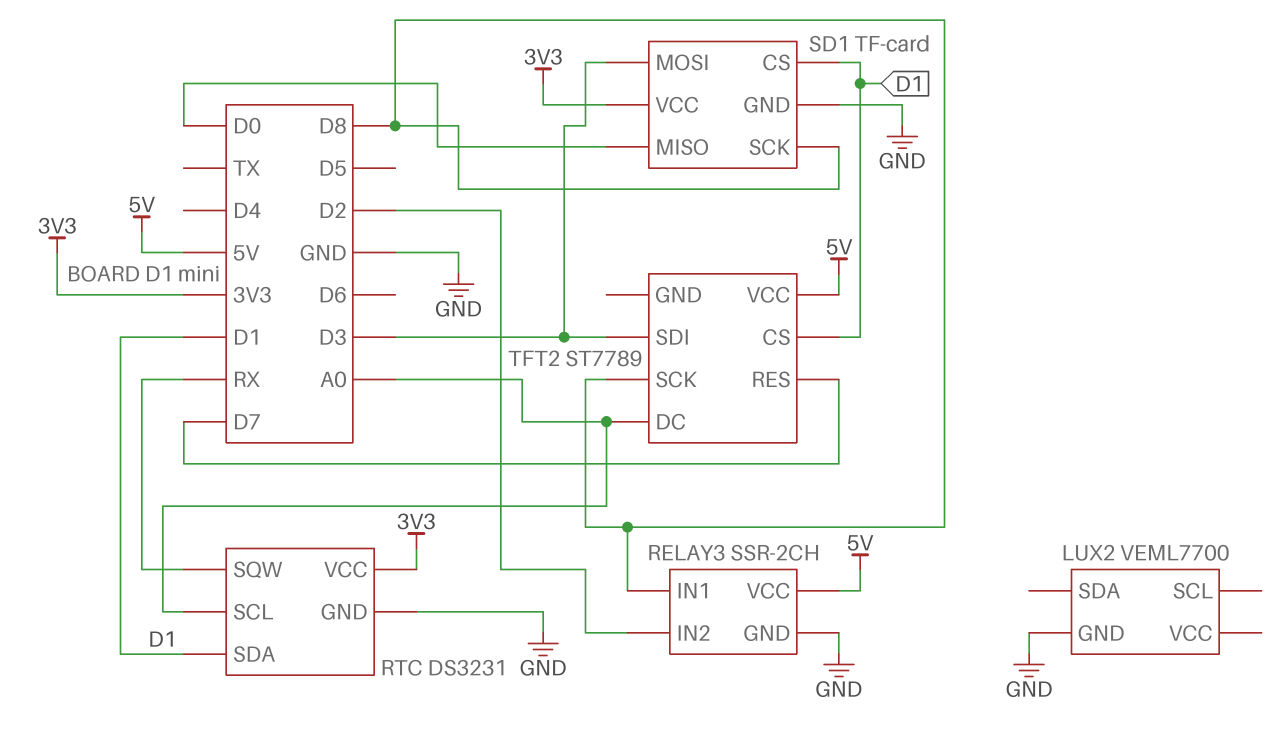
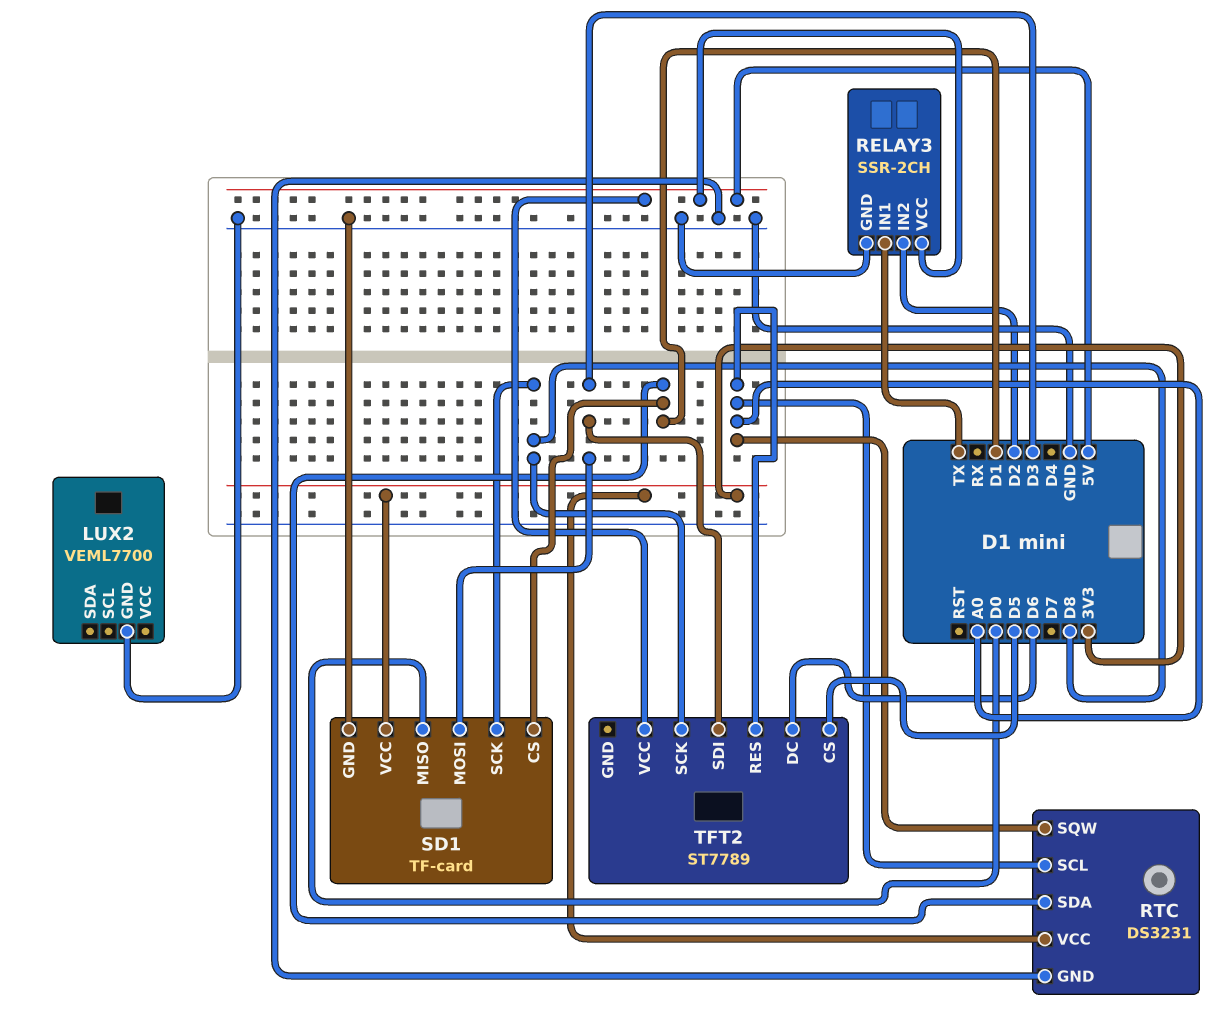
RELAY3 pin IN1: D8 -> TX
RTC pin SQW: RX -> A0
TFT2 pin CS: D1 -> D5
TFT2 pin DC: A0 -> D6
TFT2 pin RES: D7 -> A0

